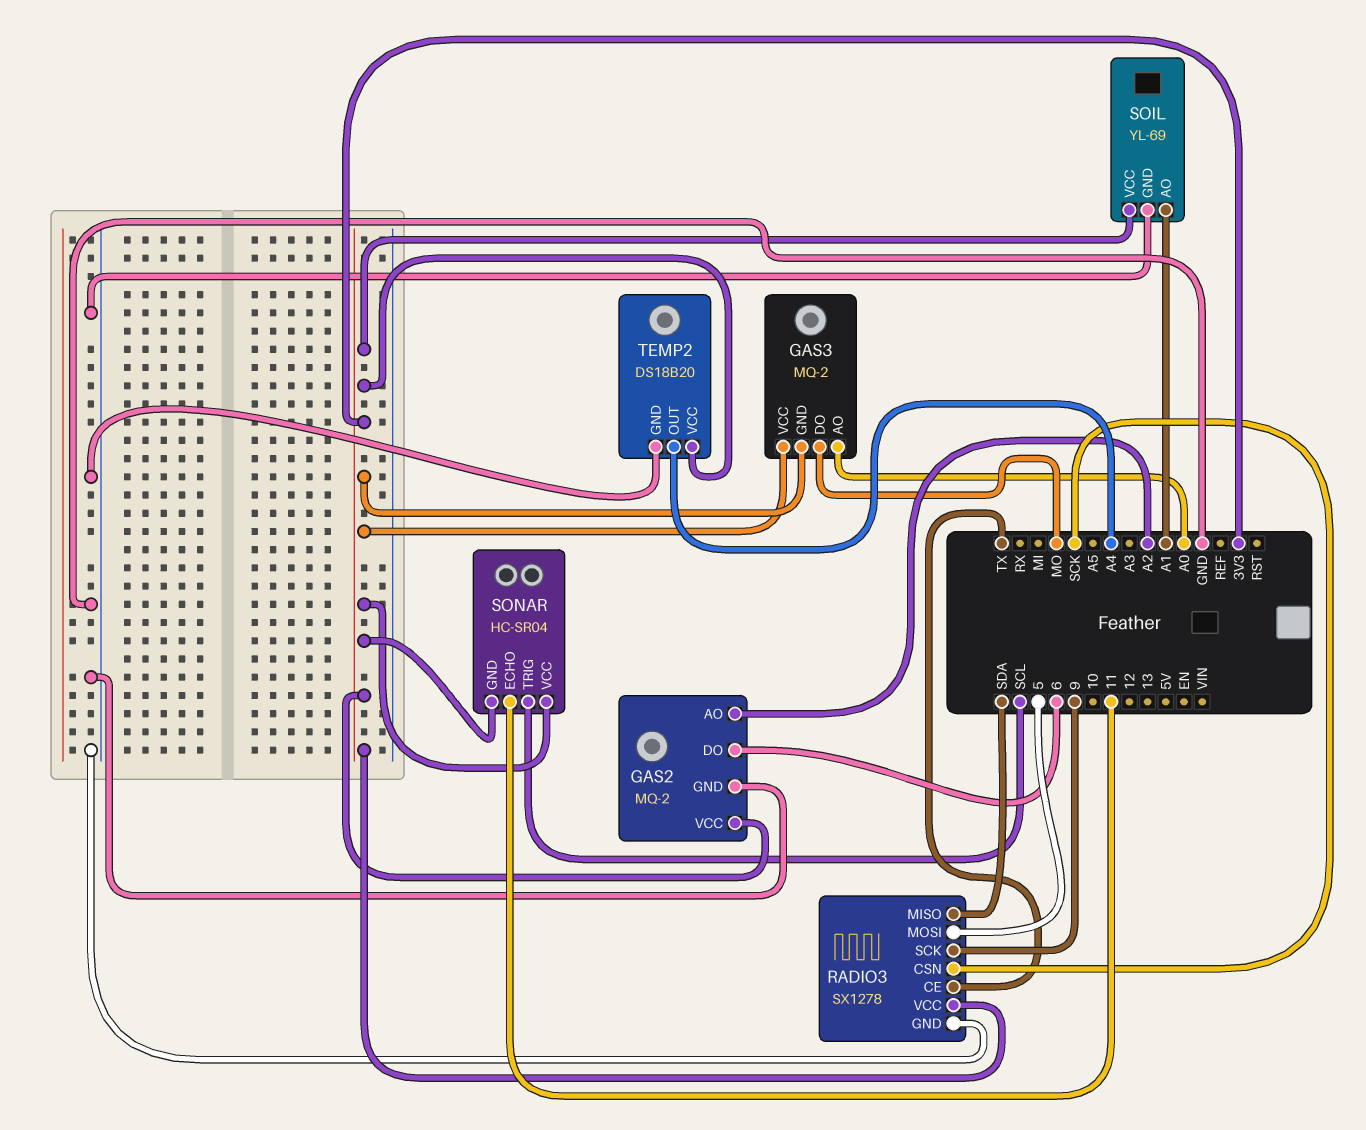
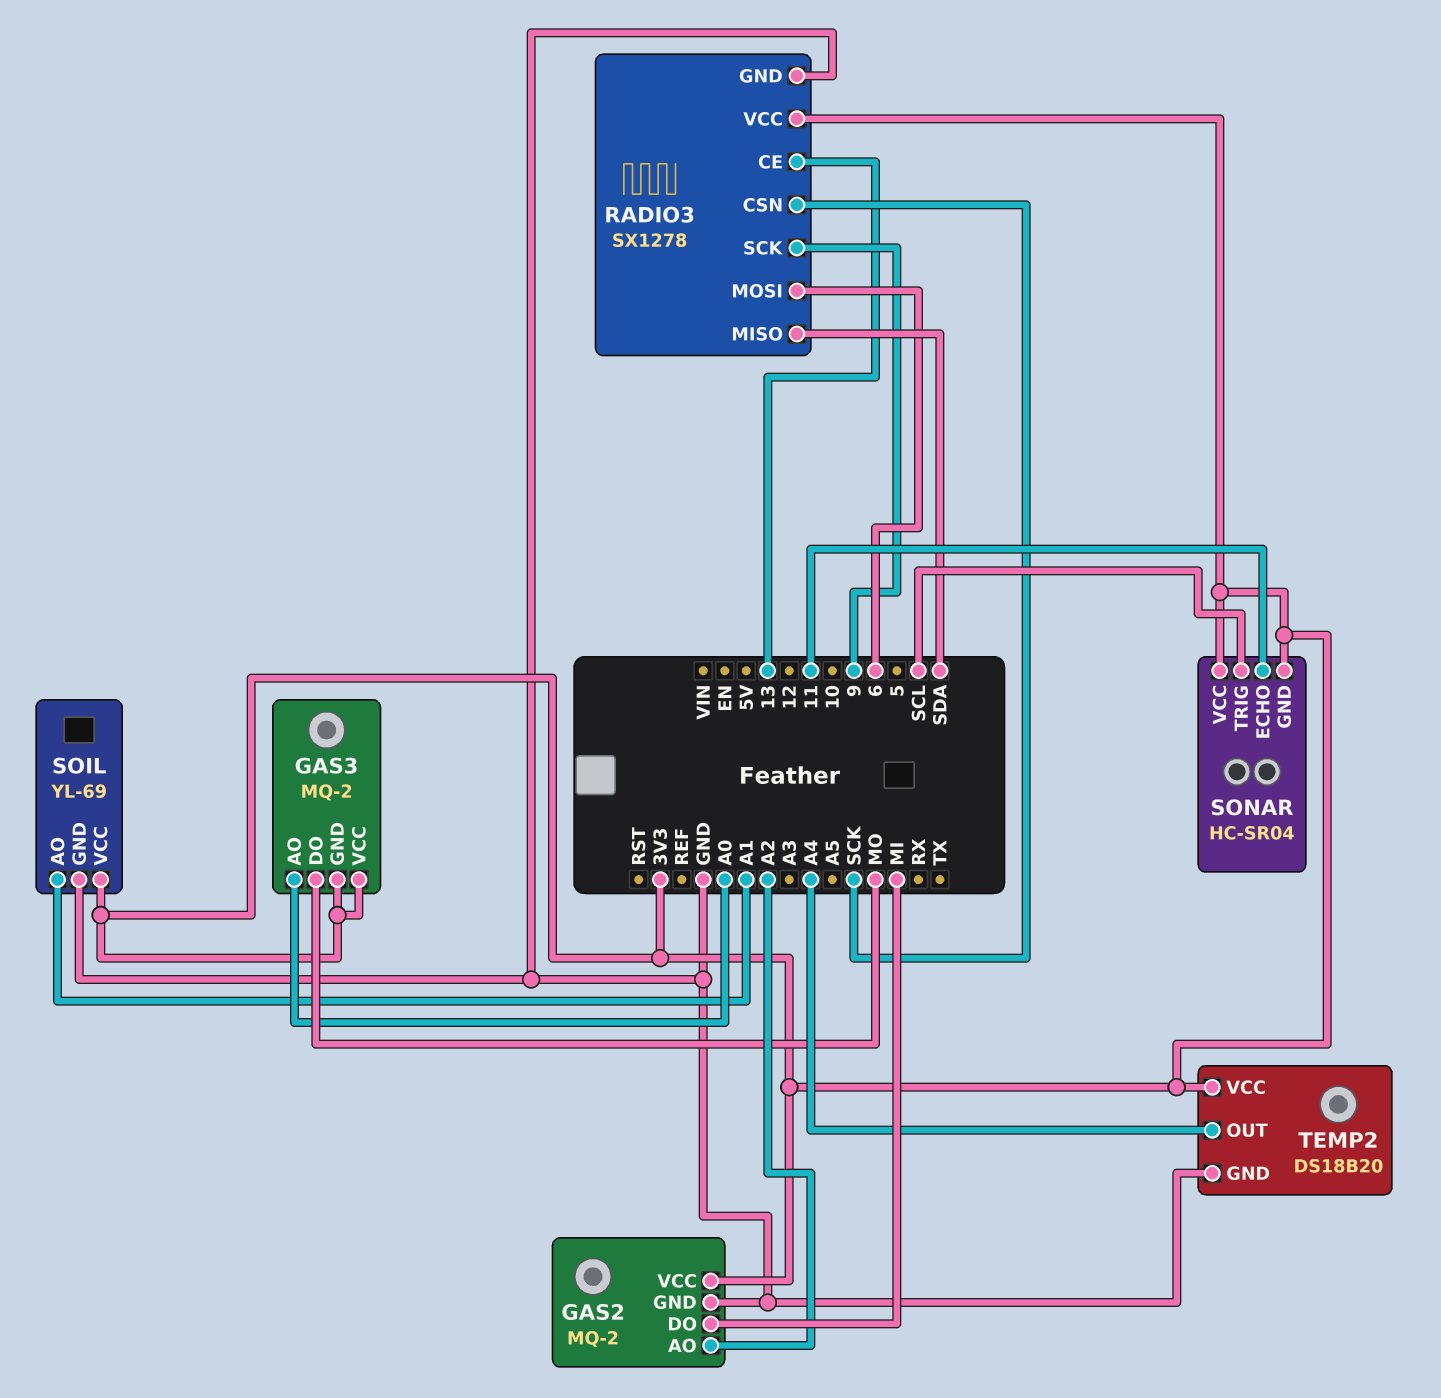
GAS2 pin DO: 6 -> MI
RADIO3 pin CE: TX -> 13
RADIO3 pin MOSI: 5 -> 6

